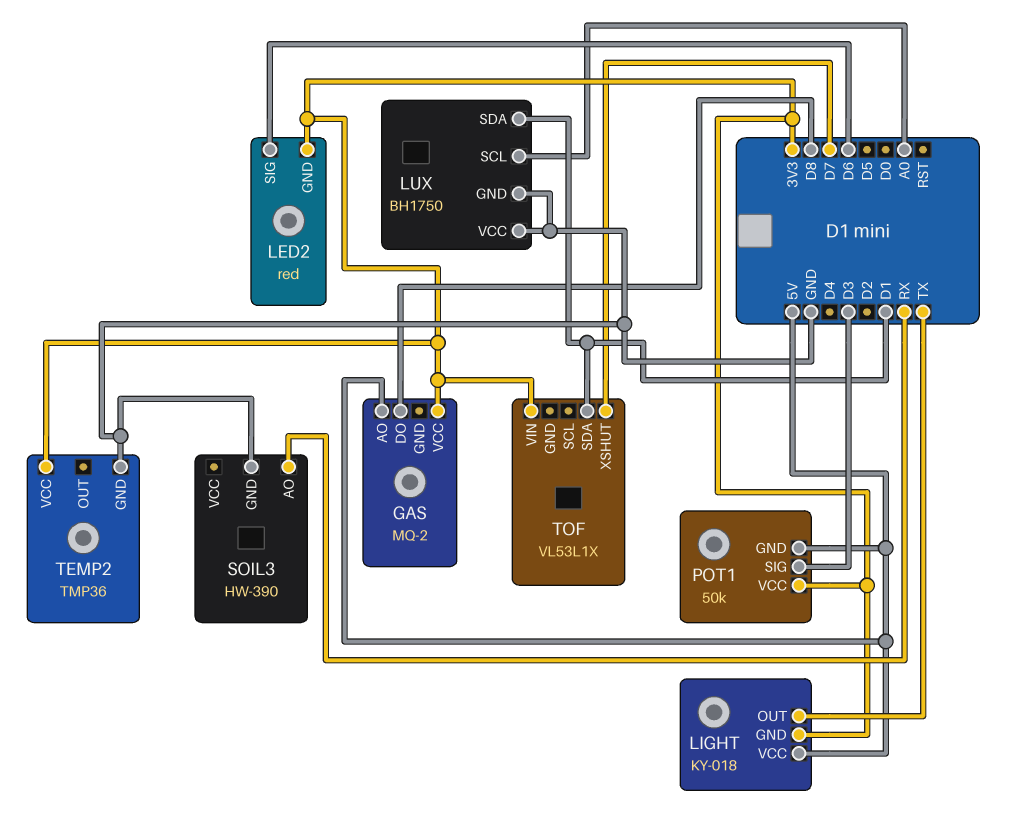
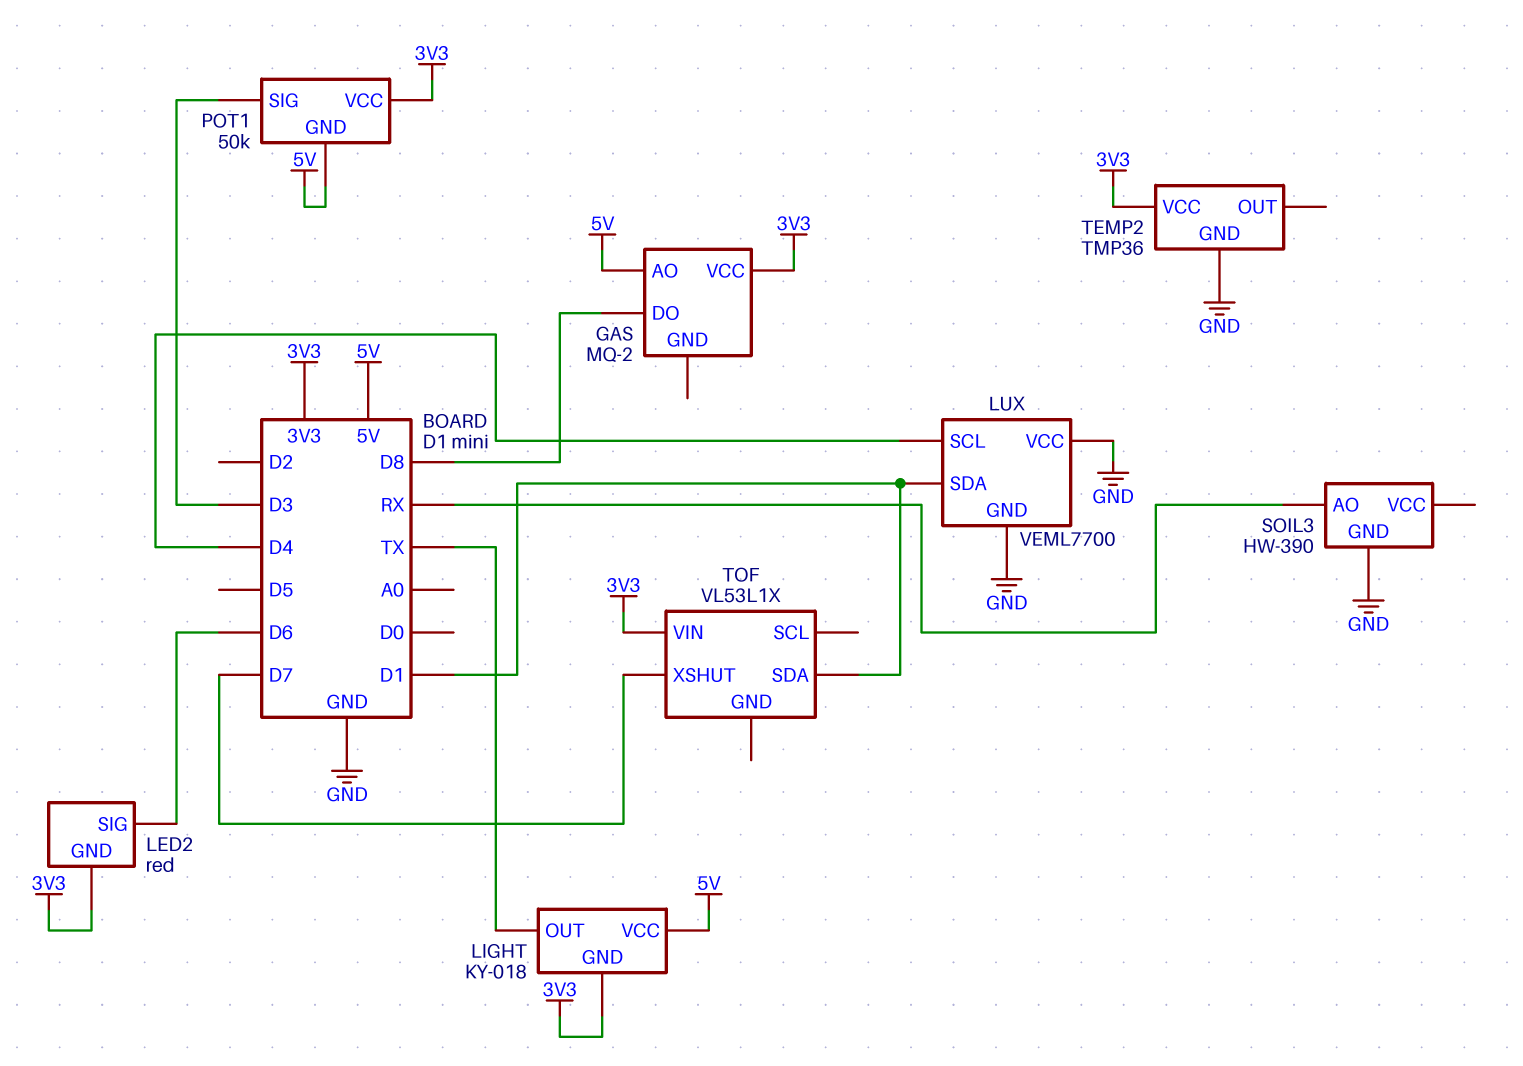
LUX: BH1750 -> VEML7700
LUX pin SCL: A0 -> D4

